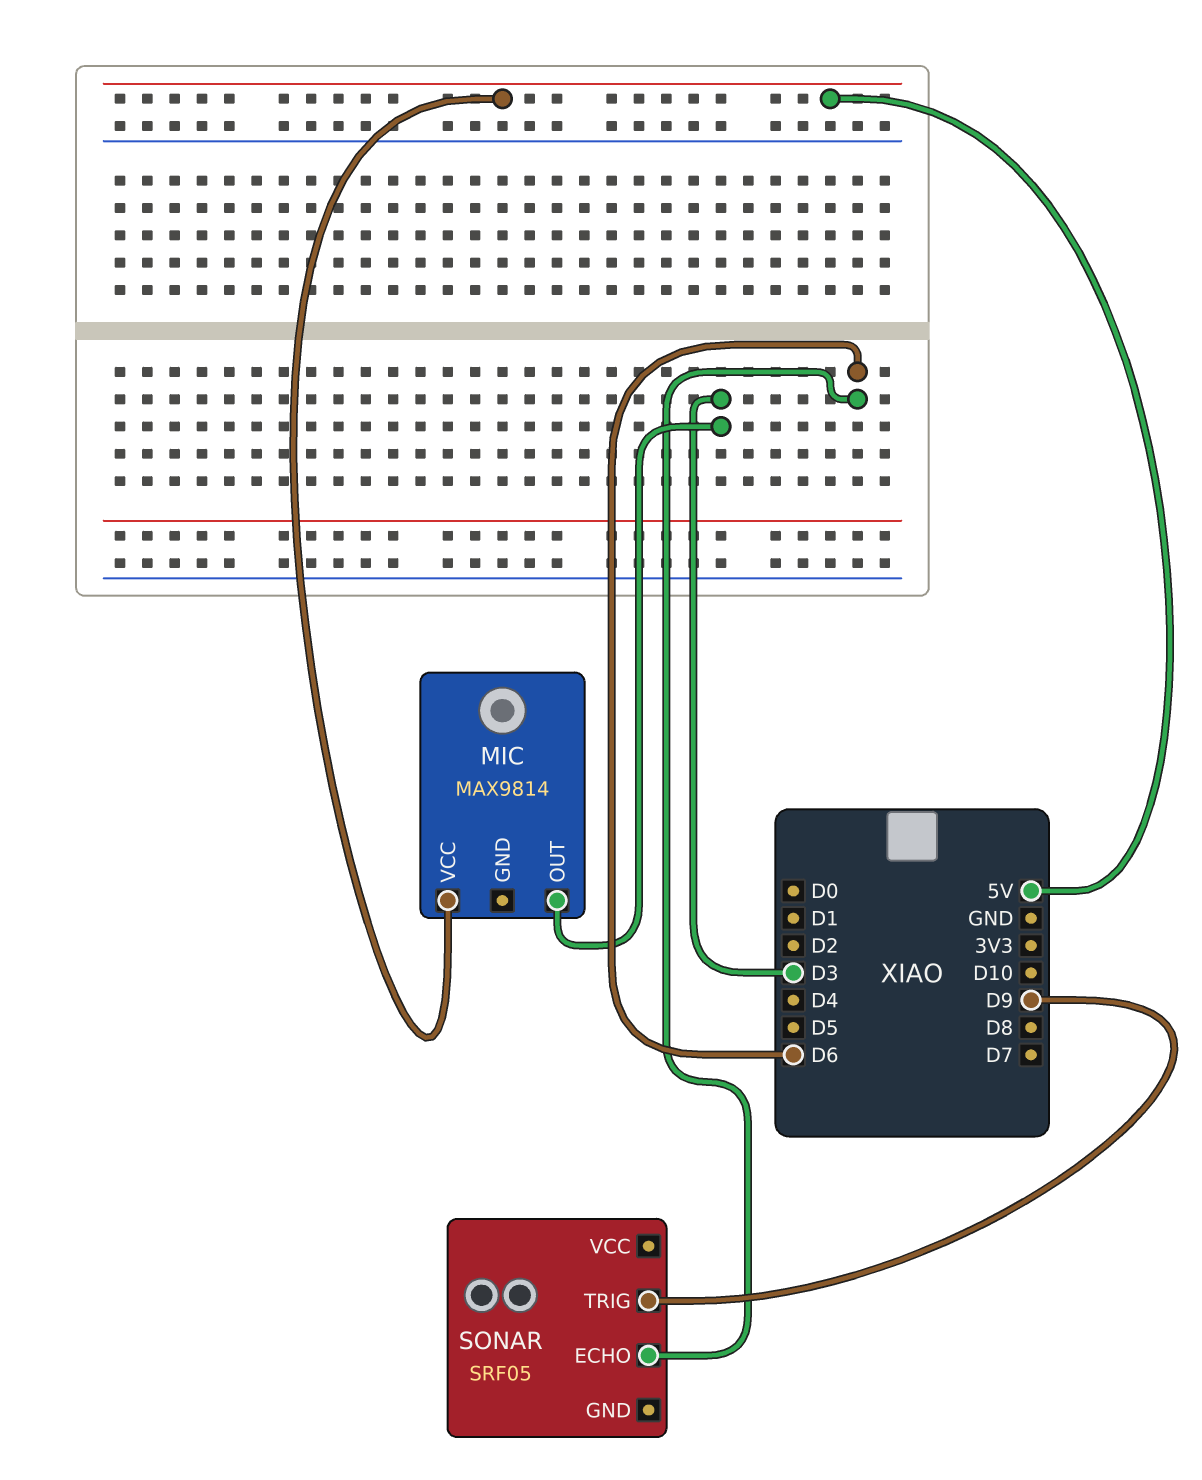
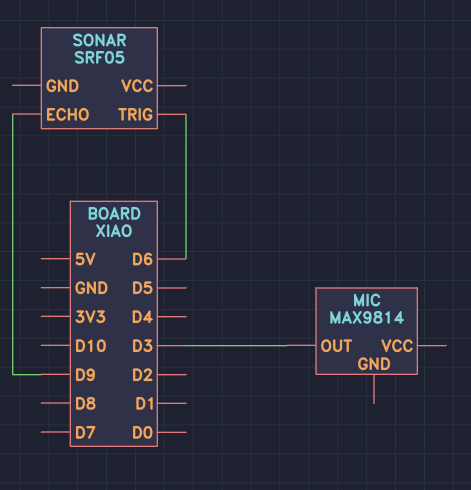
MIC pin VCC: 5V -> none
SONAR pin ECHO: D6 -> D9
SONAR pin TRIG: D9 -> D6

